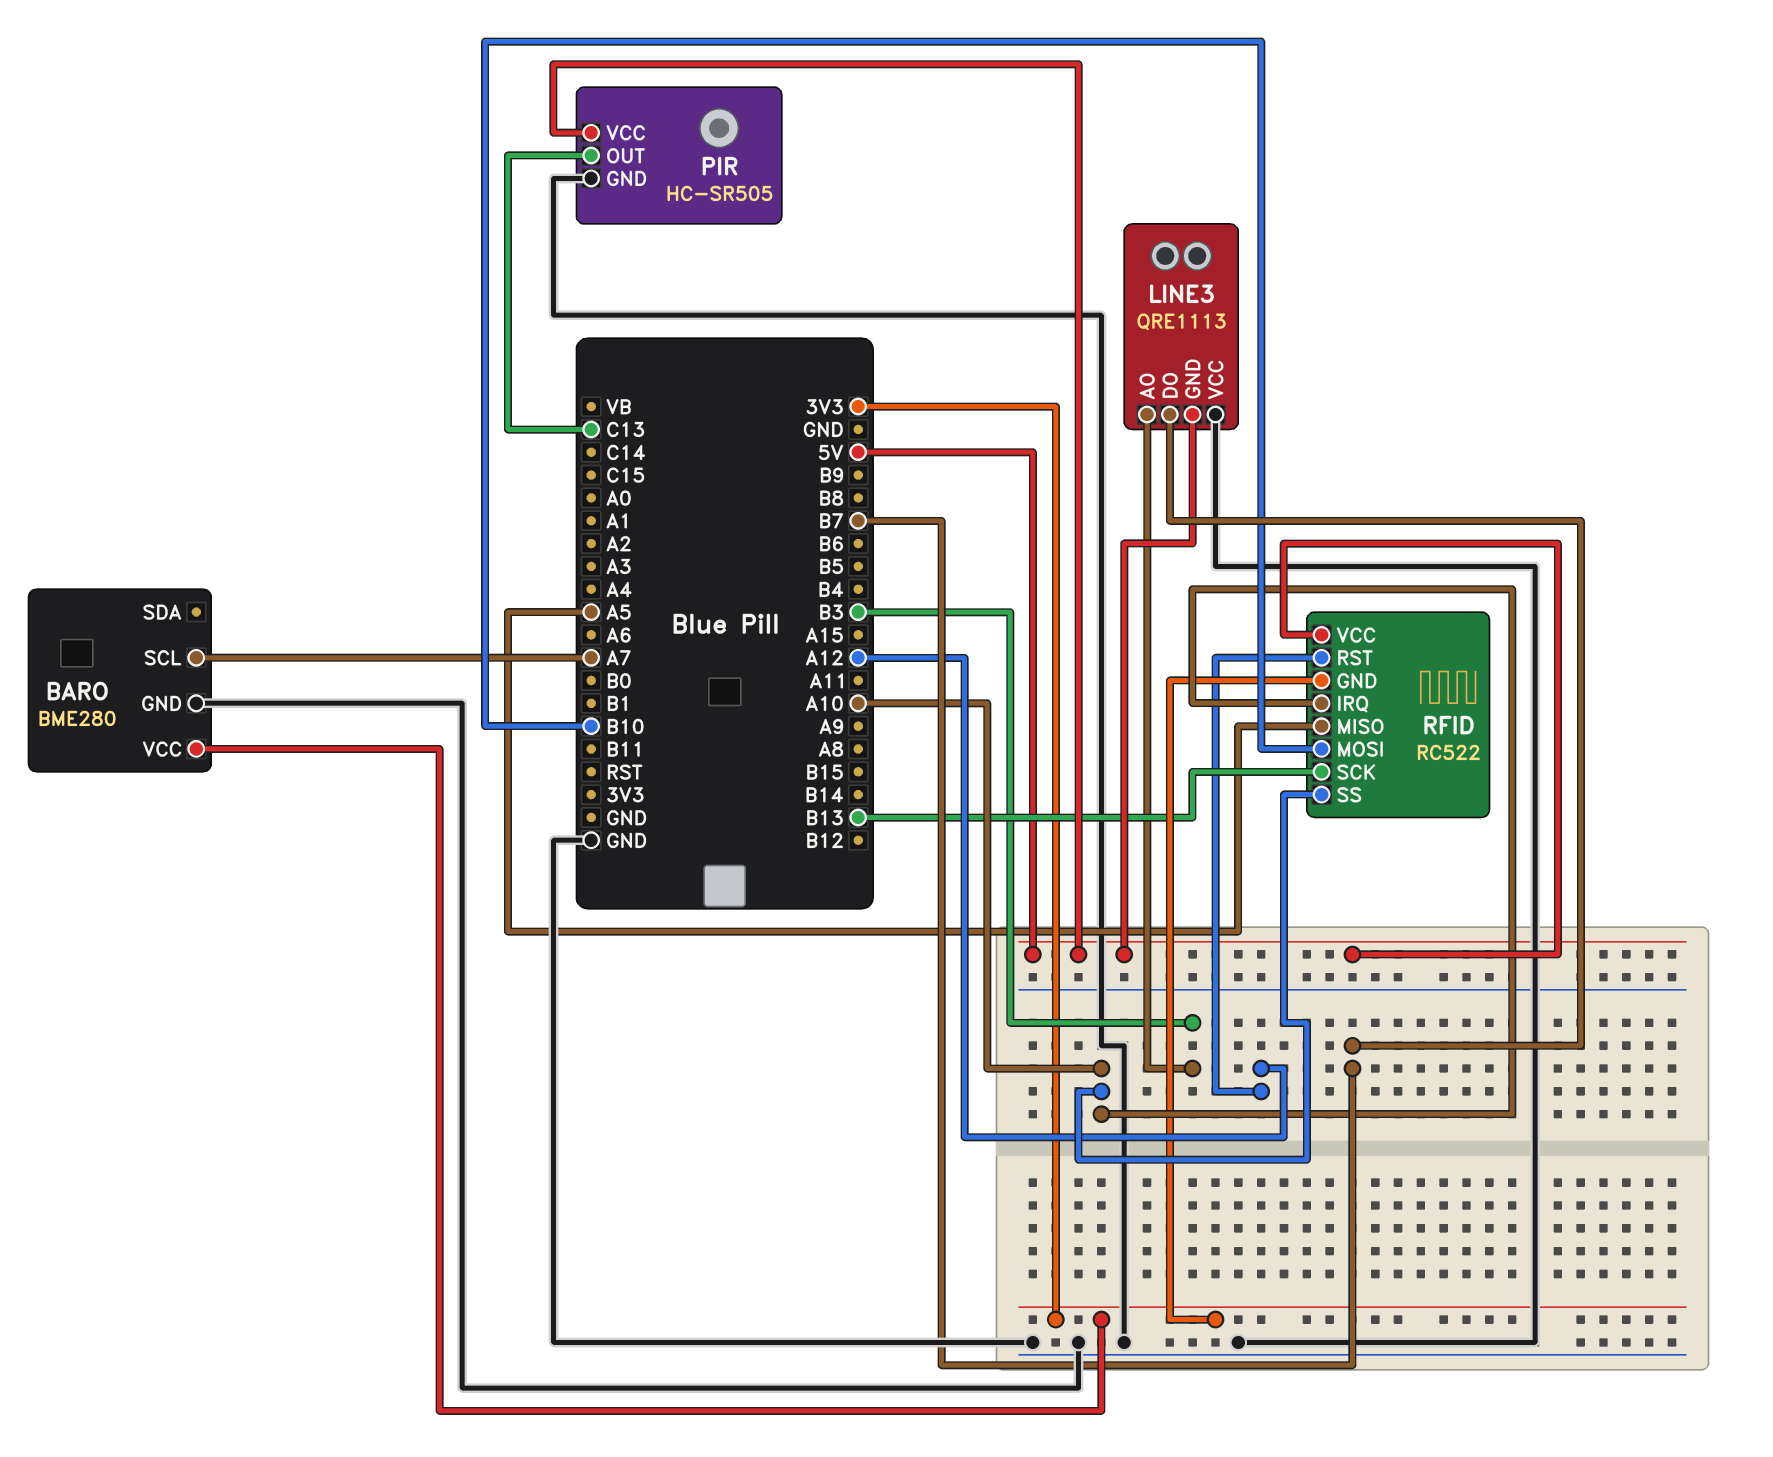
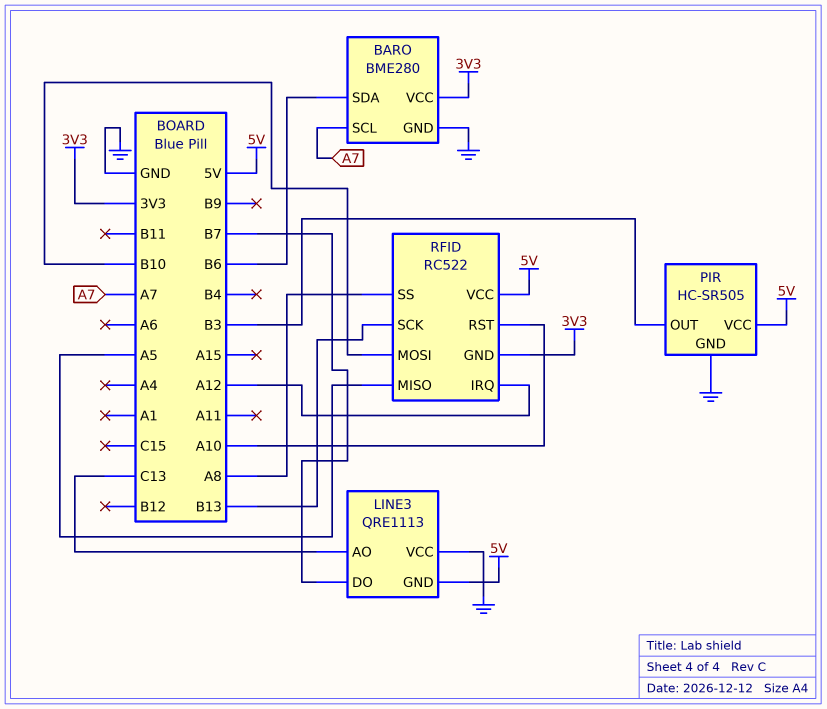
BARO pin SDA: none -> B6
LINE3 pin AO: B3 -> C13
PIR pin OUT: C13 -> B3
RFID pin IRQ: A10 -> A12
RFID pin RST: A12 -> A10
RFID pin SS: A10 -> A8

